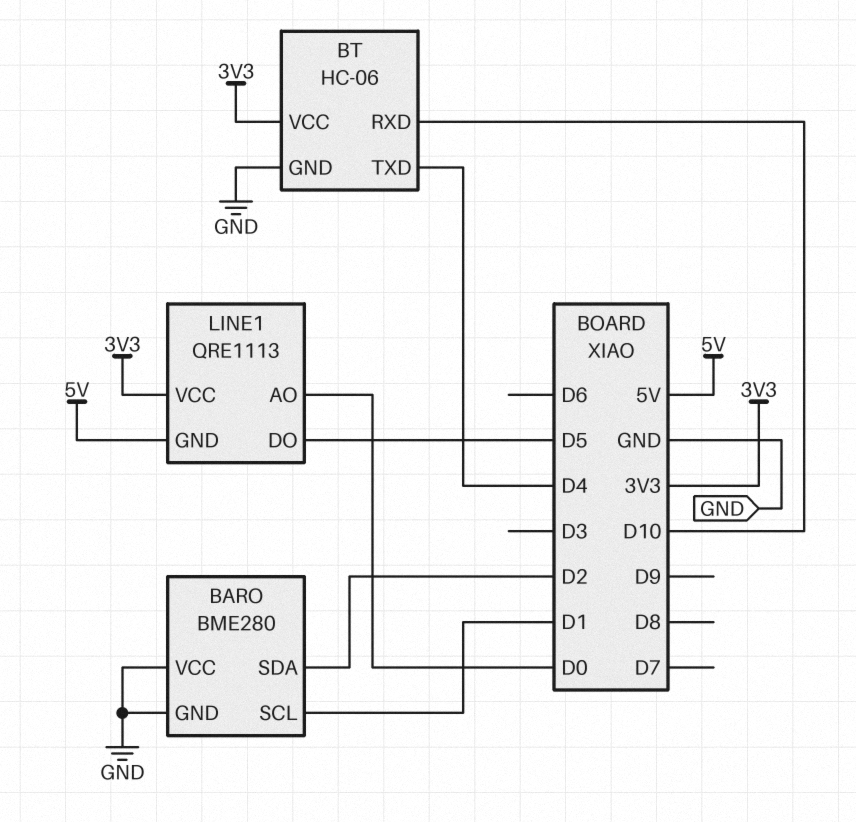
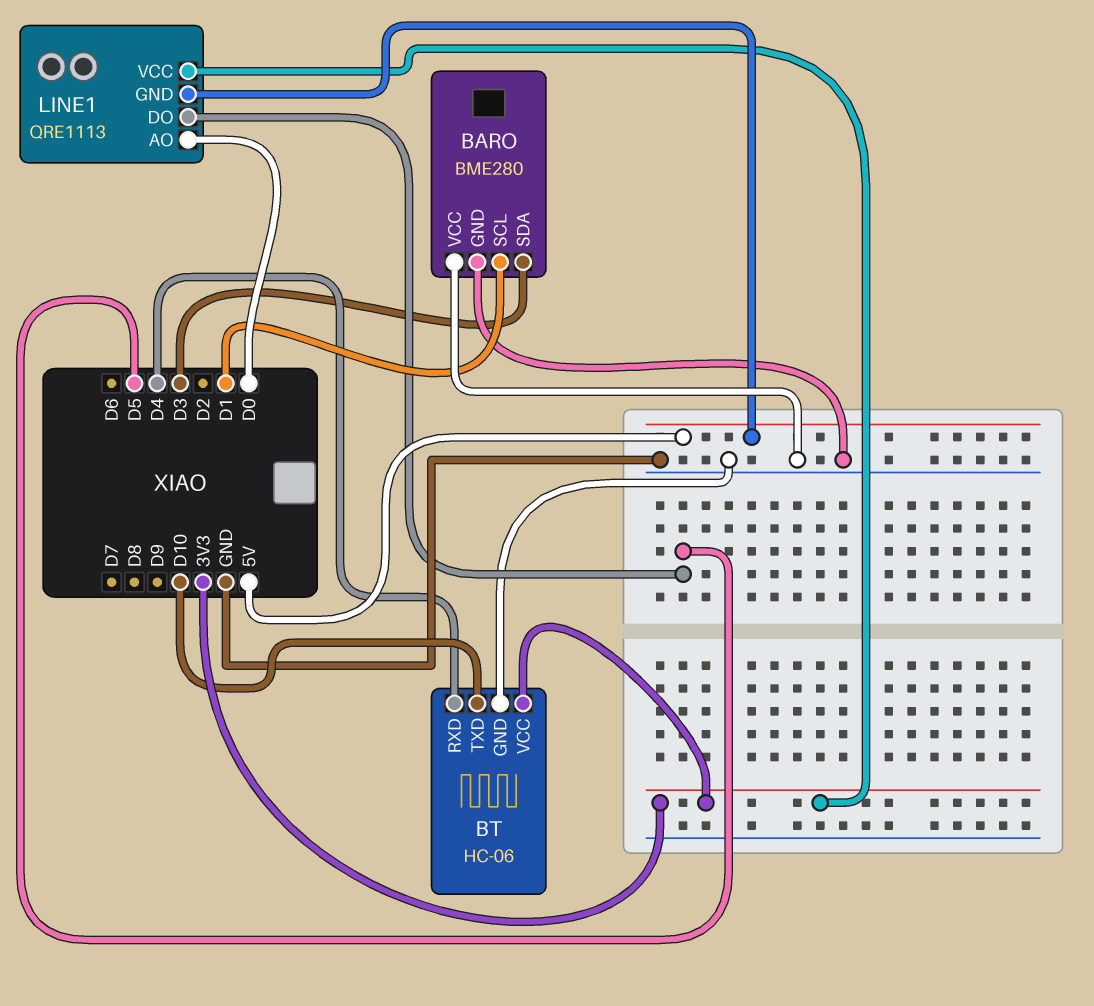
BARO pin SDA: D2 -> D3
BT pin RXD: D10 -> D4
BT pin TXD: D4 -> D10

